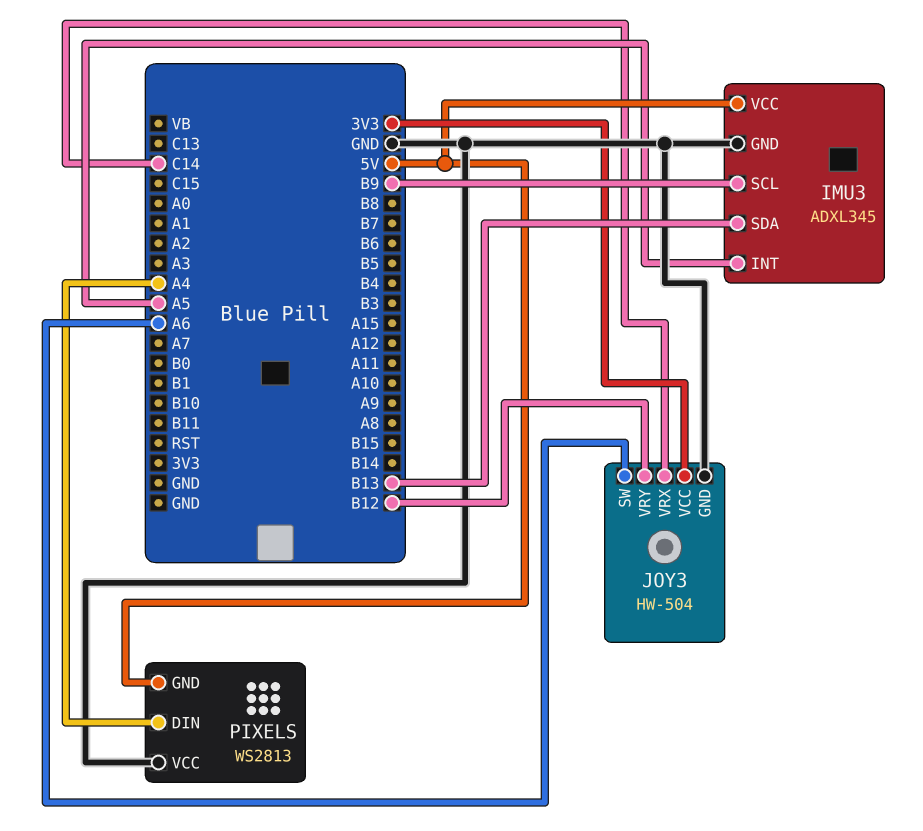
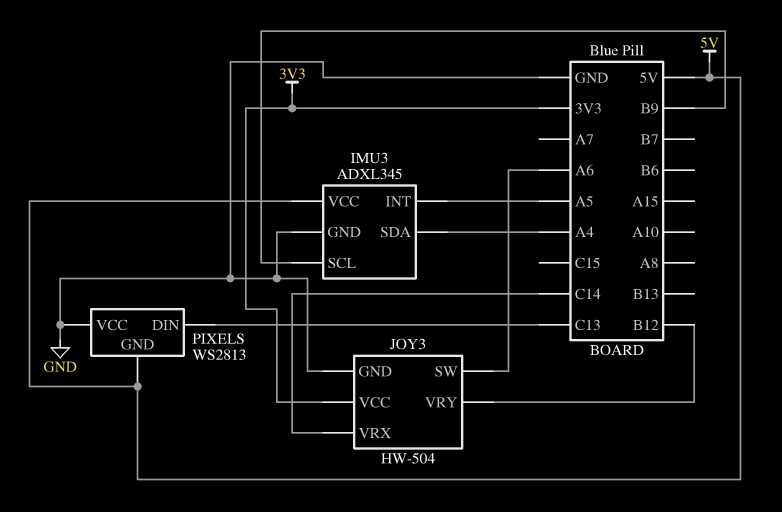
IMU3 pin SDA: B13 -> A4
PIXELS pin DIN: A4 -> C13

